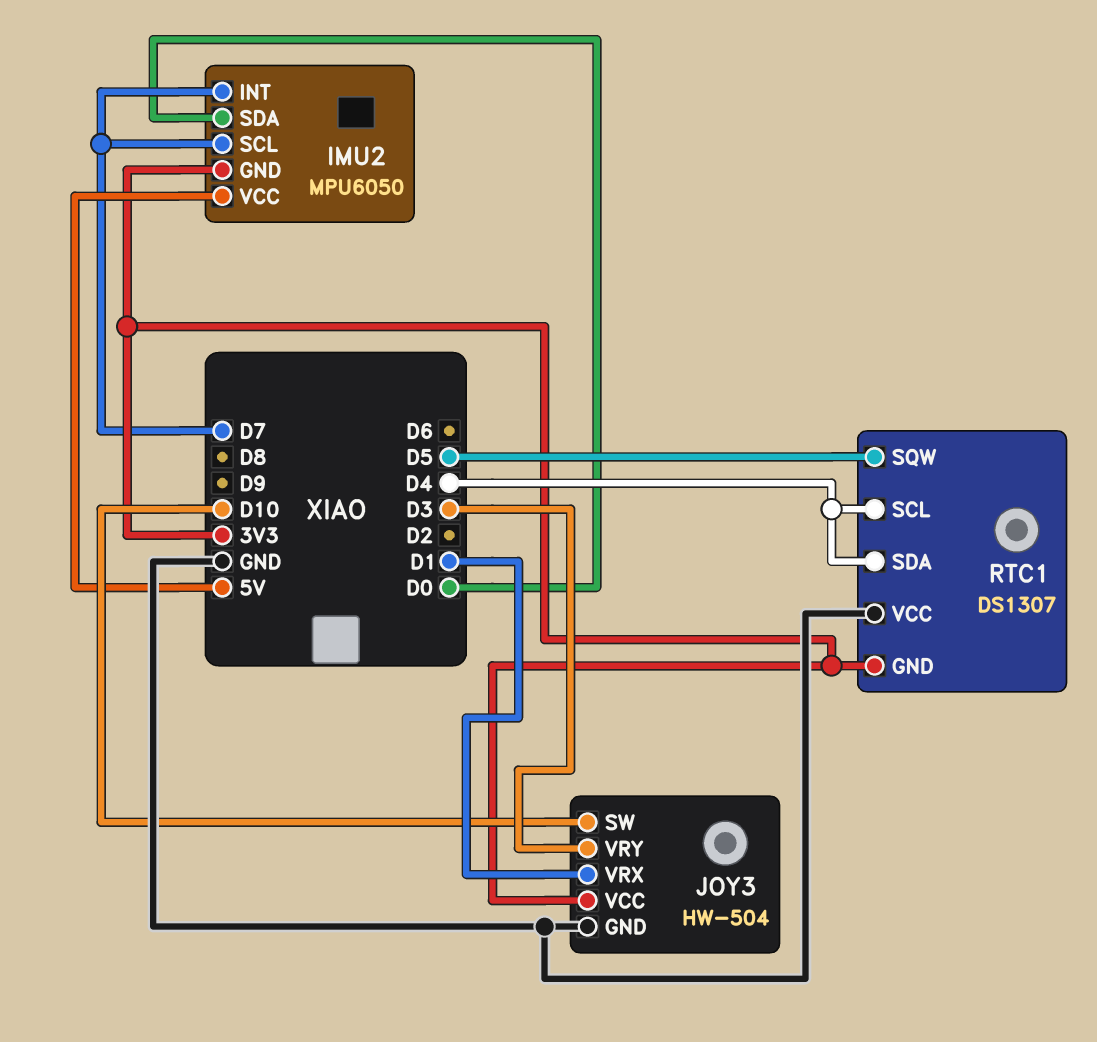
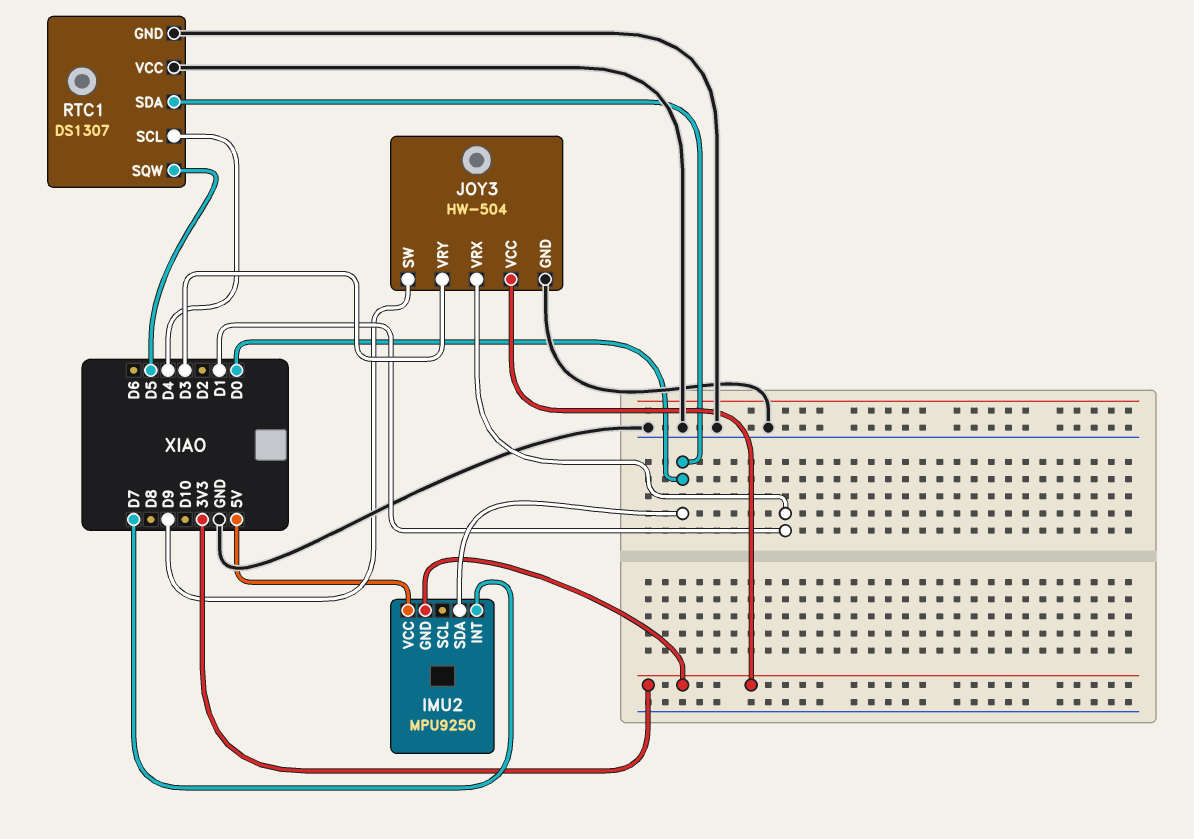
IMU2: MPU6050 -> MPU9250
IMU2 pin SCL: D7 -> none
JOY3 pin SW: D10 -> D9
RTC1 pin GND: 3V3 -> GND
RTC1 pin SDA: D4 -> D0

